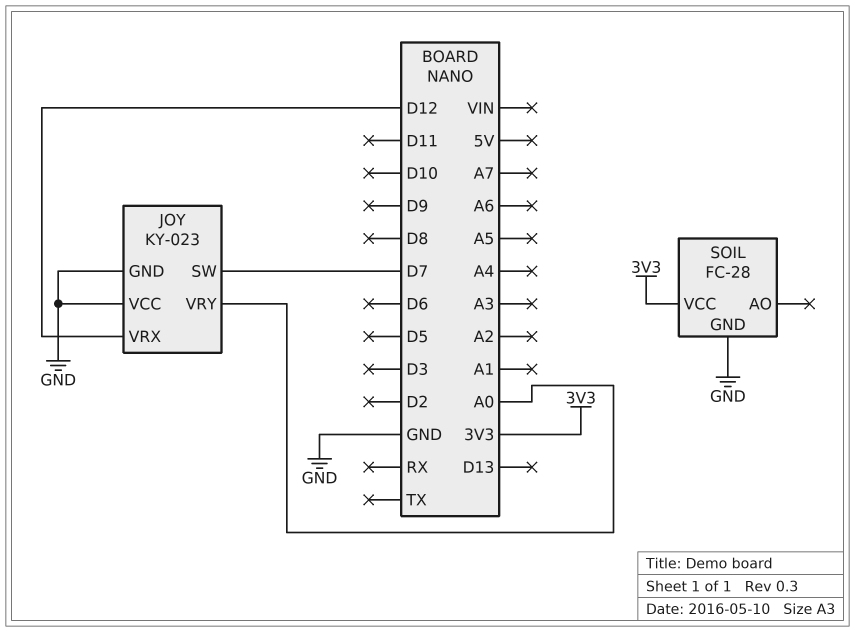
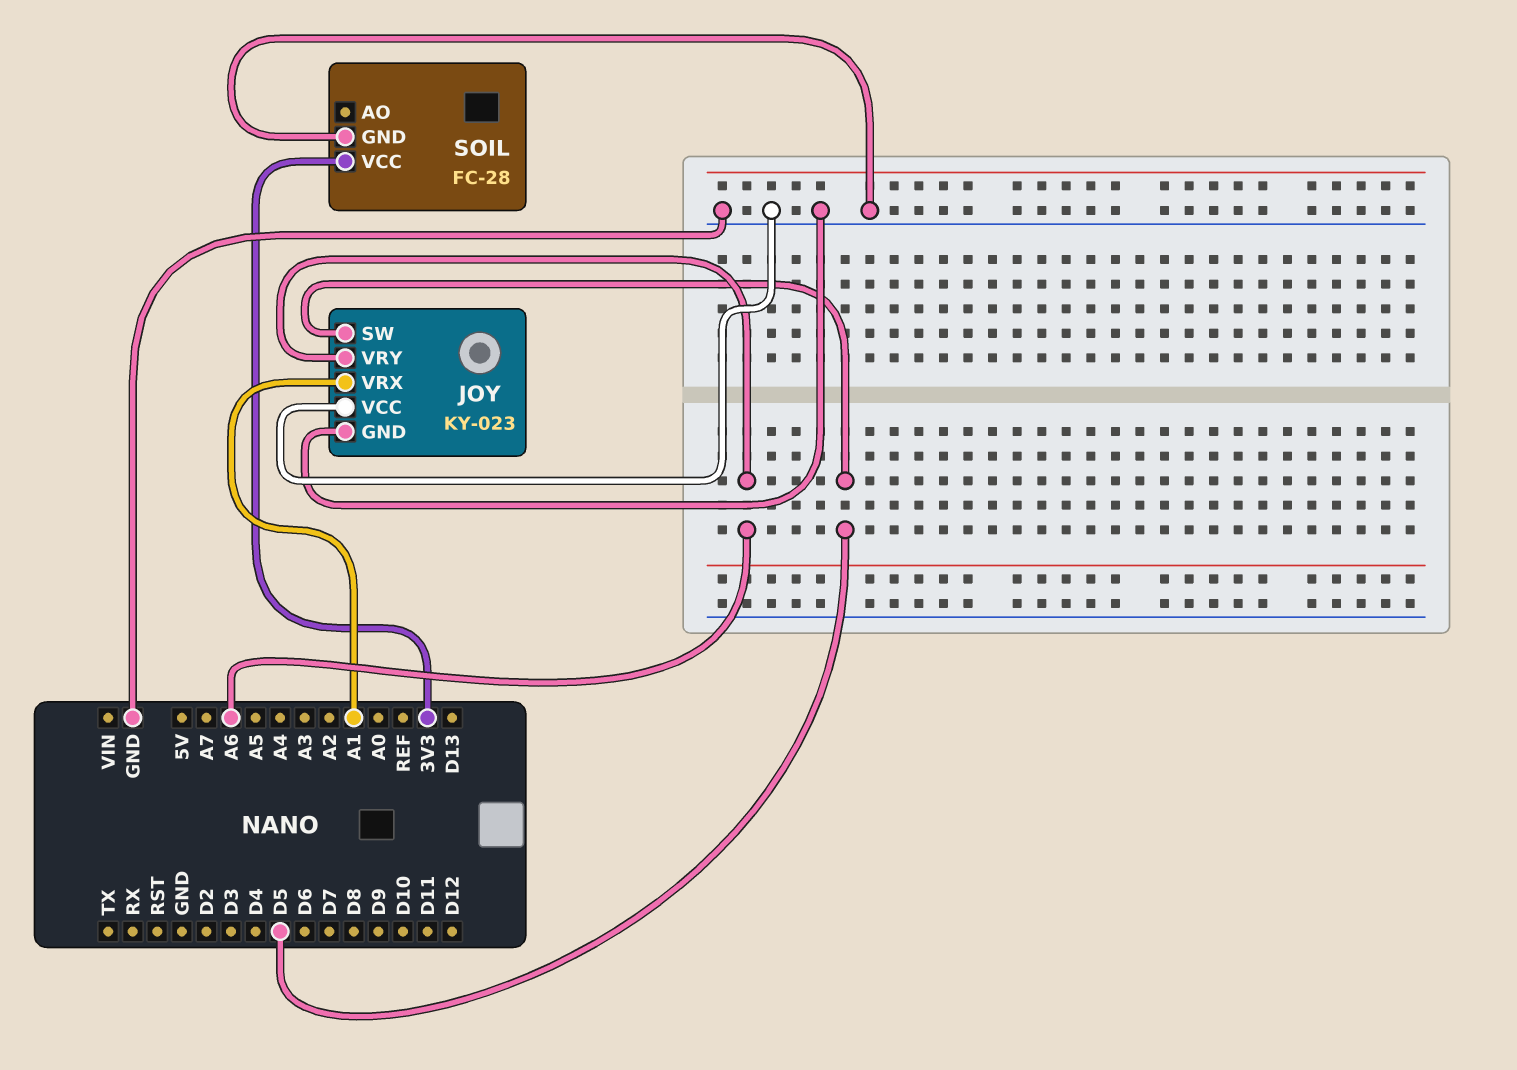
JOY pin SW: D7 -> D5
JOY pin VRX: D12 -> A1
JOY pin VRY: A0 -> A6

